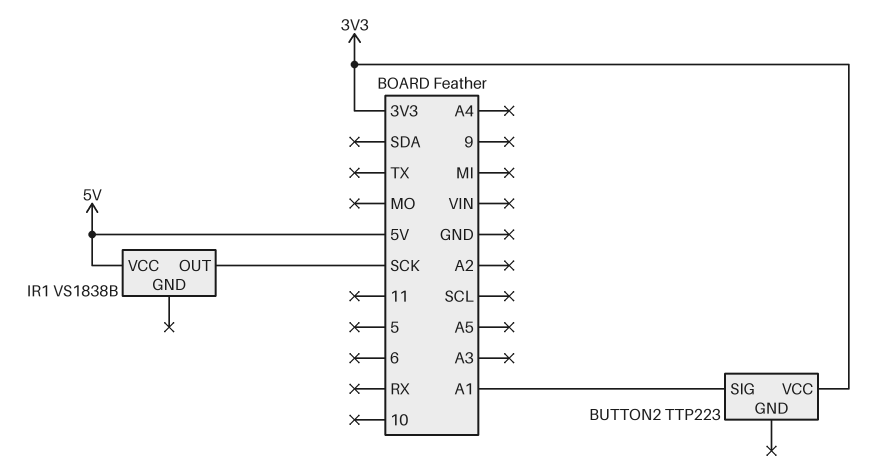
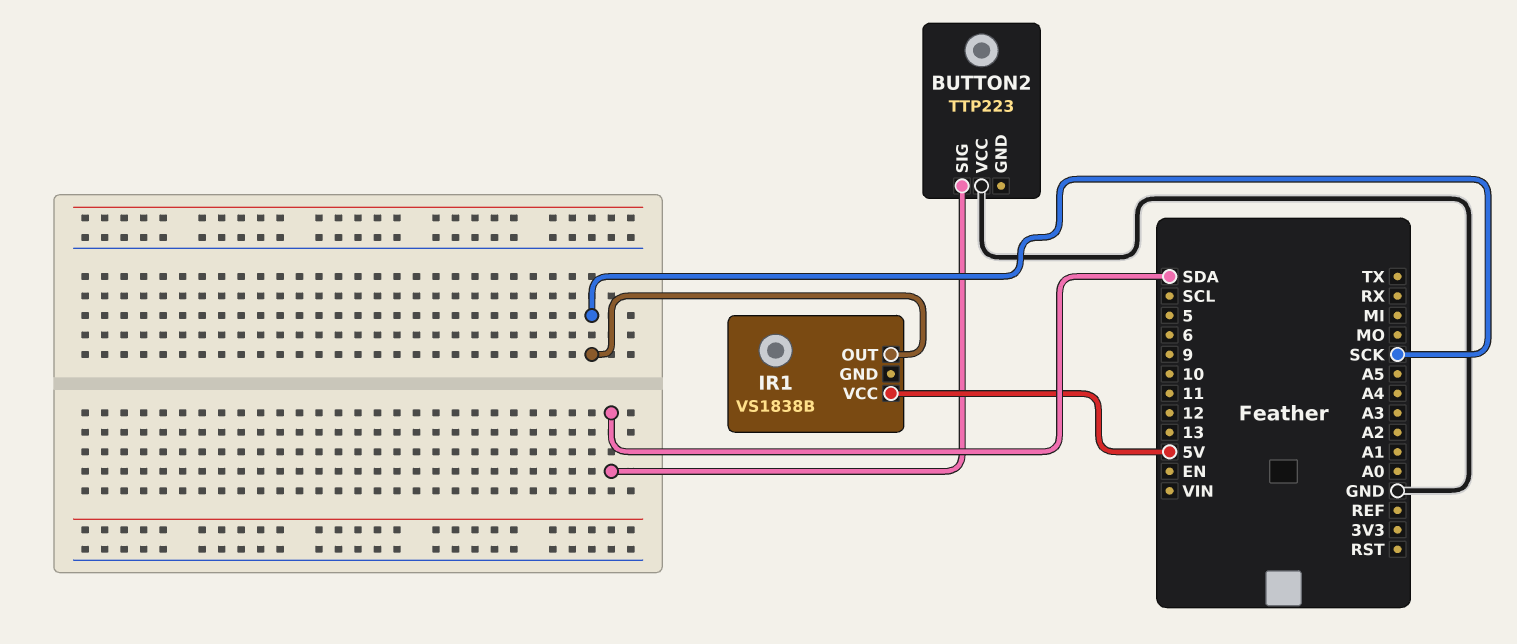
BUTTON2 pin SIG: A1 -> SDA
BUTTON2 pin VCC: 3V3 -> GND

